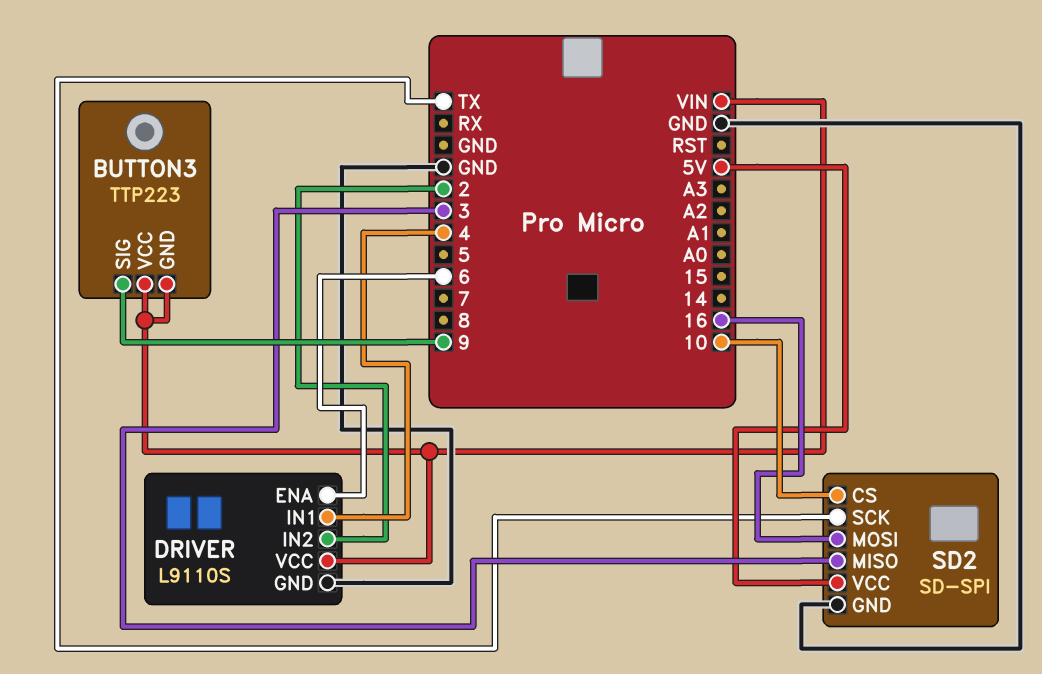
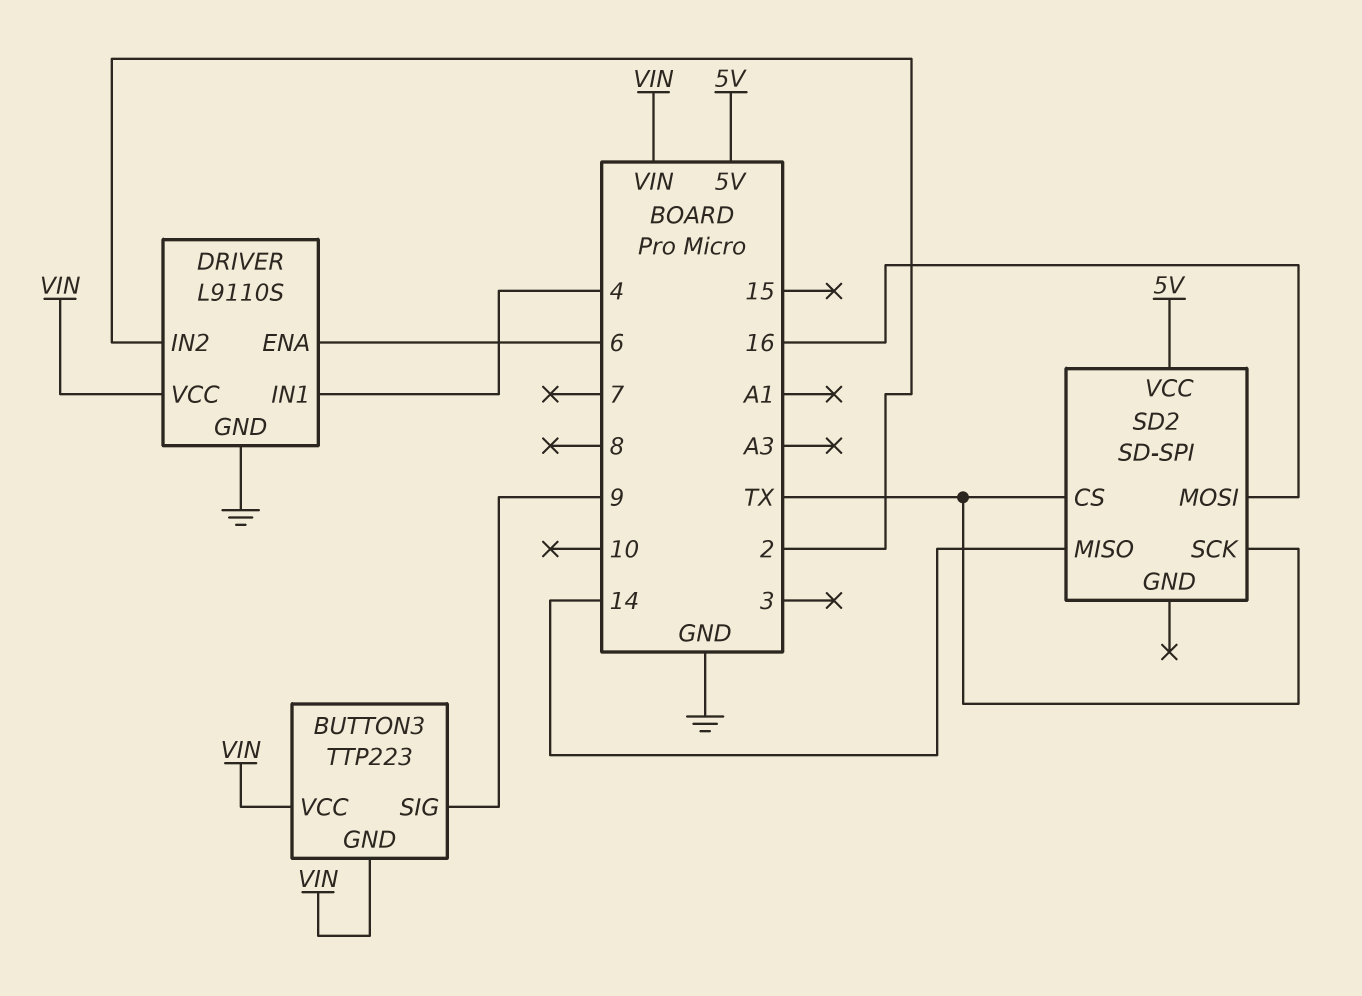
SD2 pin CS: 10 -> TX
SD2 pin GND: GND -> none
SD2 pin MISO: 3 -> 14

